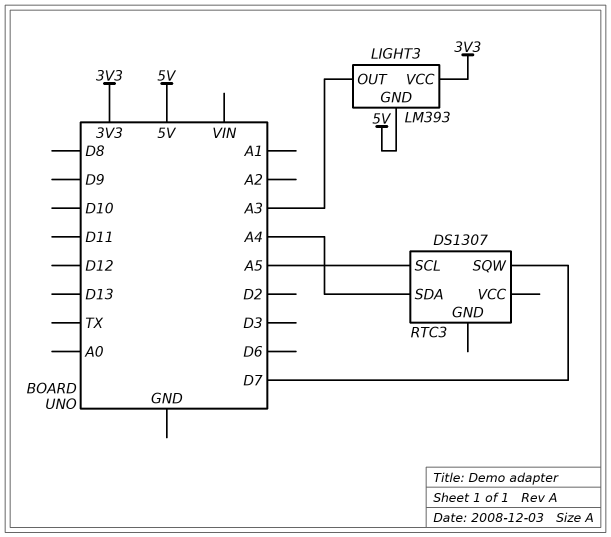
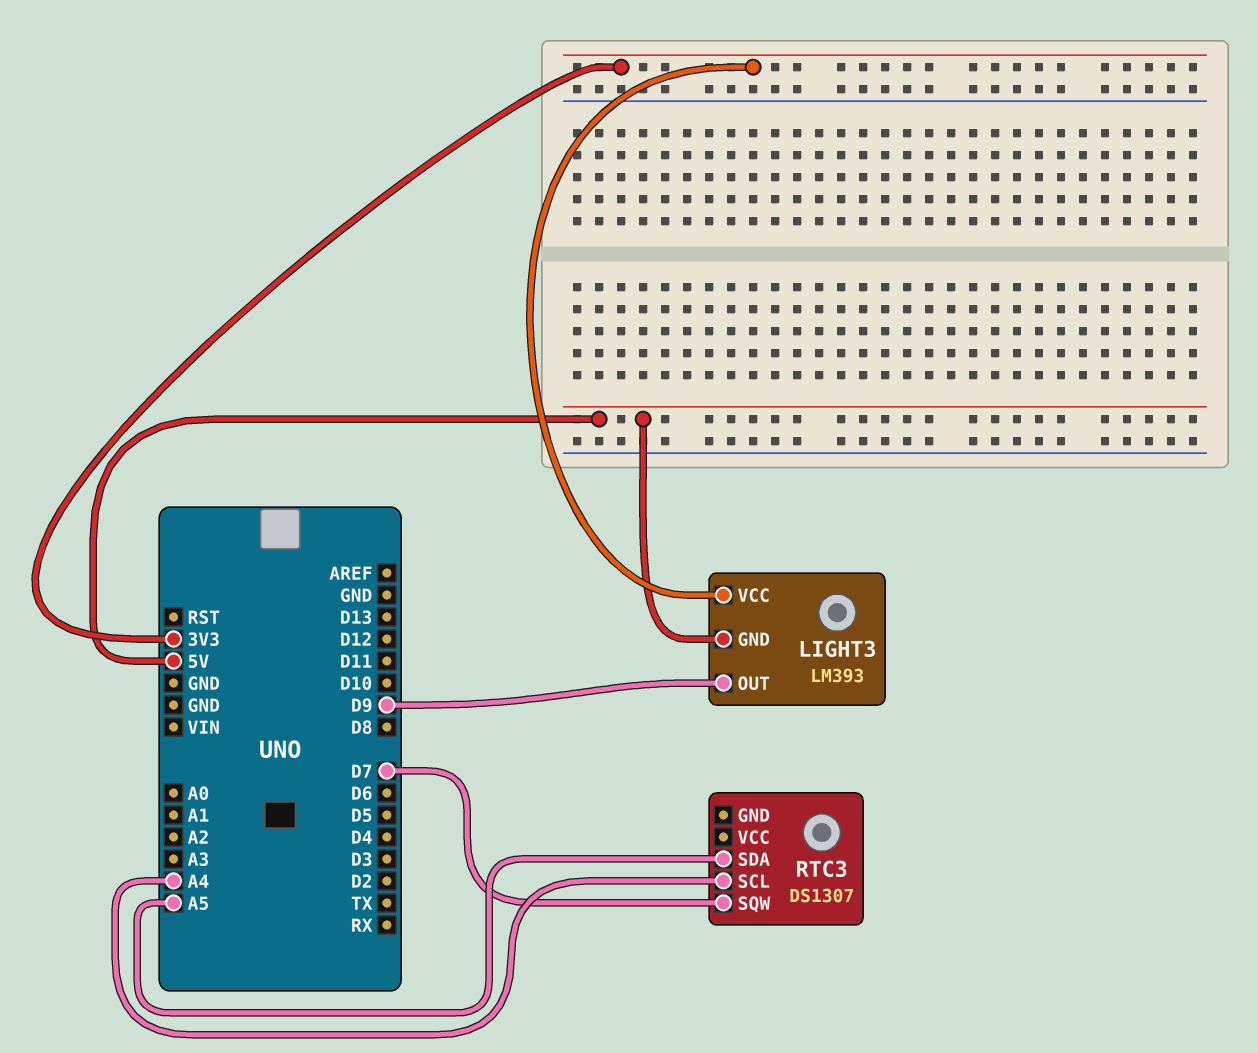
LIGHT3 pin OUT: A3 -> D9
RTC3 pin SCL: A5 -> A4
RTC3 pin SDA: A4 -> A5

